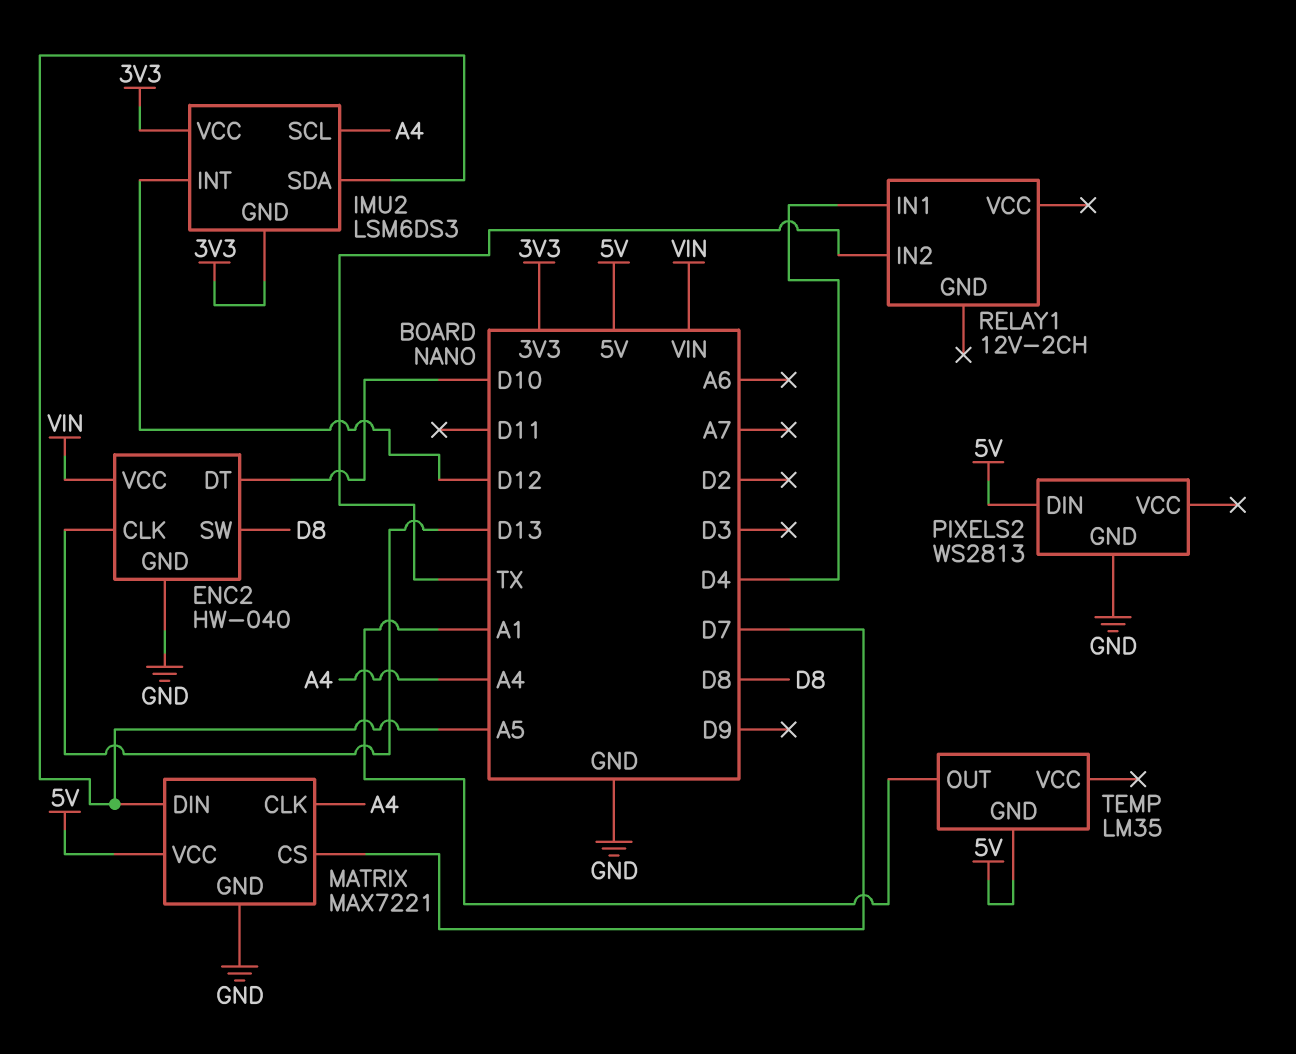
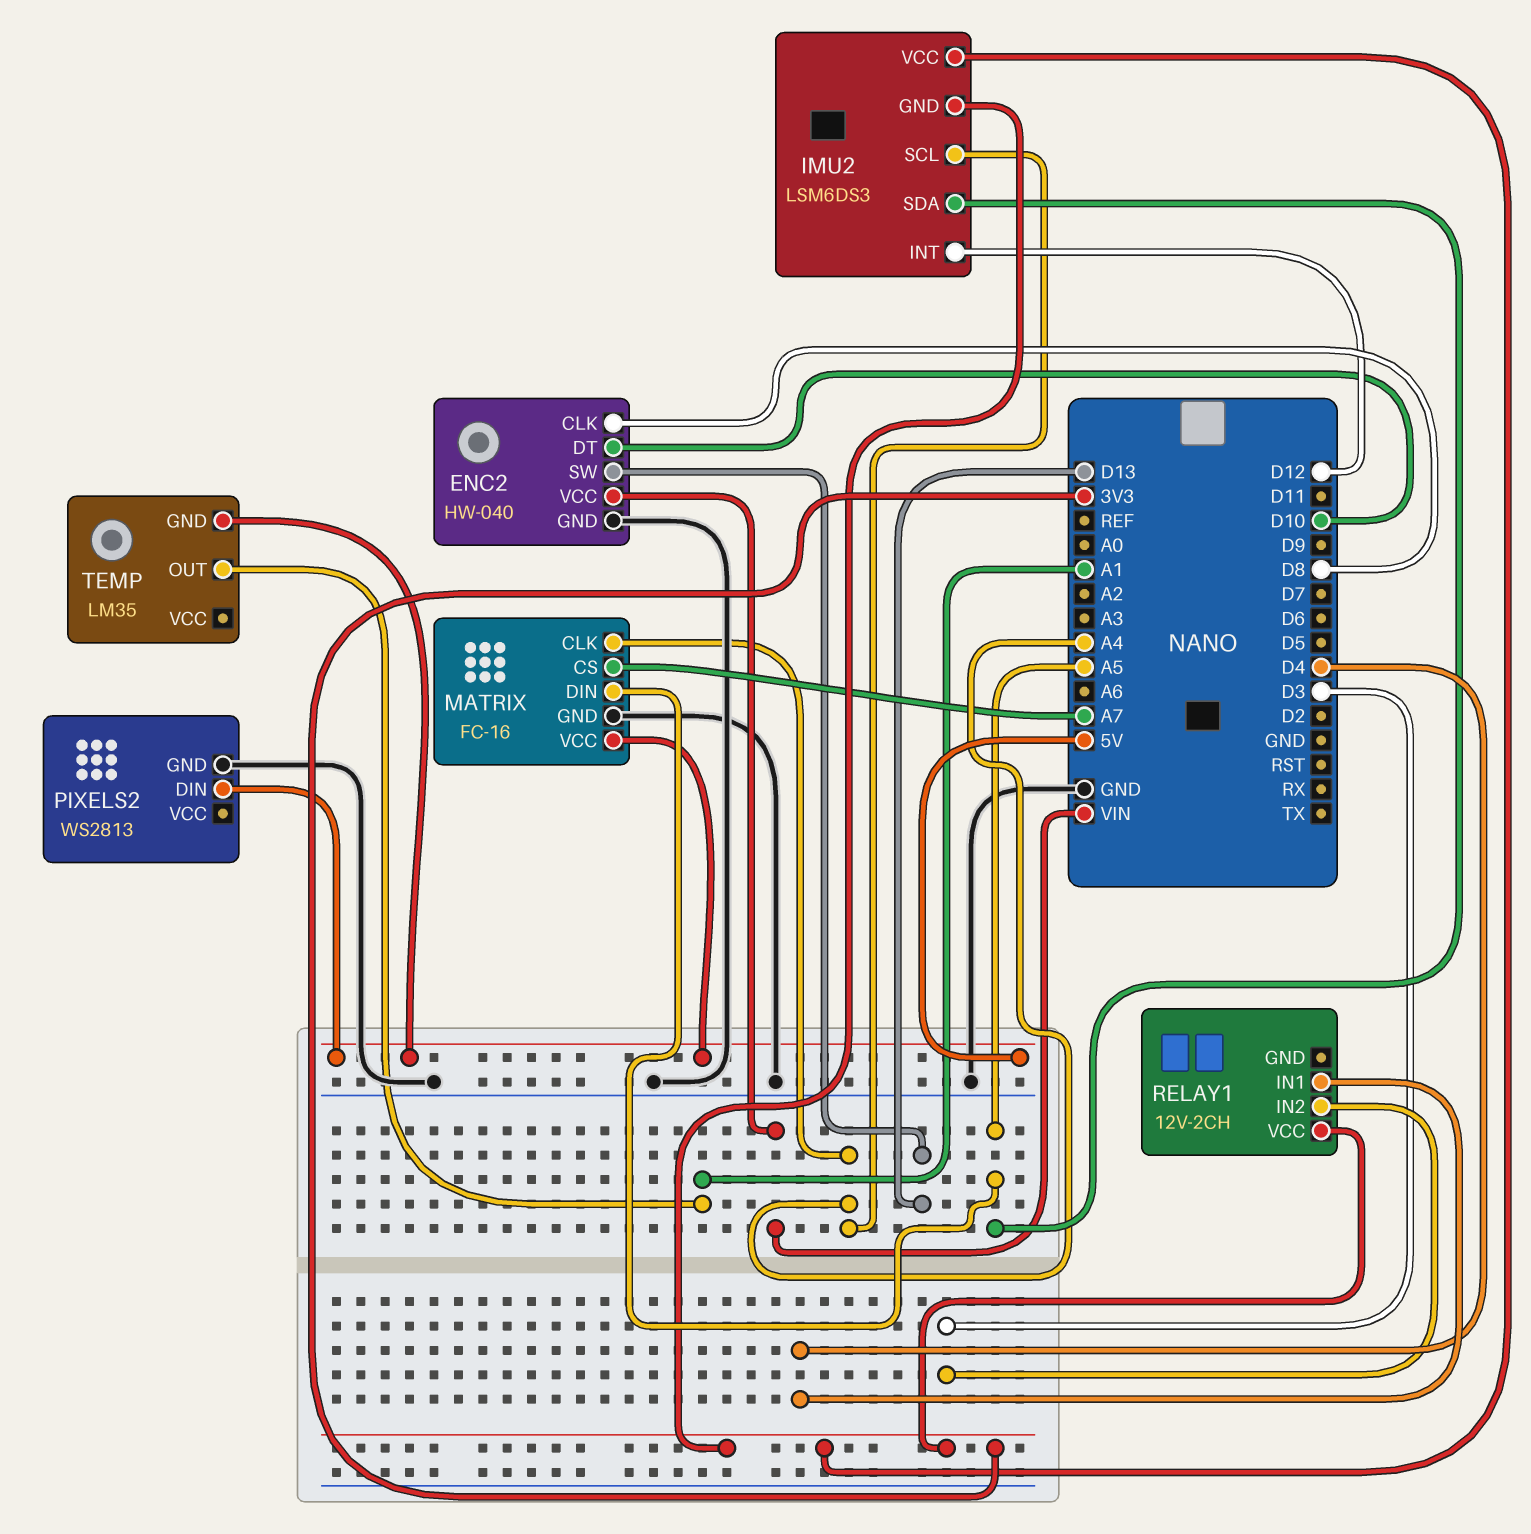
ENC2 pin CLK: D13 -> D8
ENC2 pin SW: D8 -> D13
MATRIX: MAX7221 -> FC-16
MATRIX pin CS: D7 -> A7
RELAY1 pin IN2: TX -> D3
RELAY1 pin VCC: none -> 3V3

